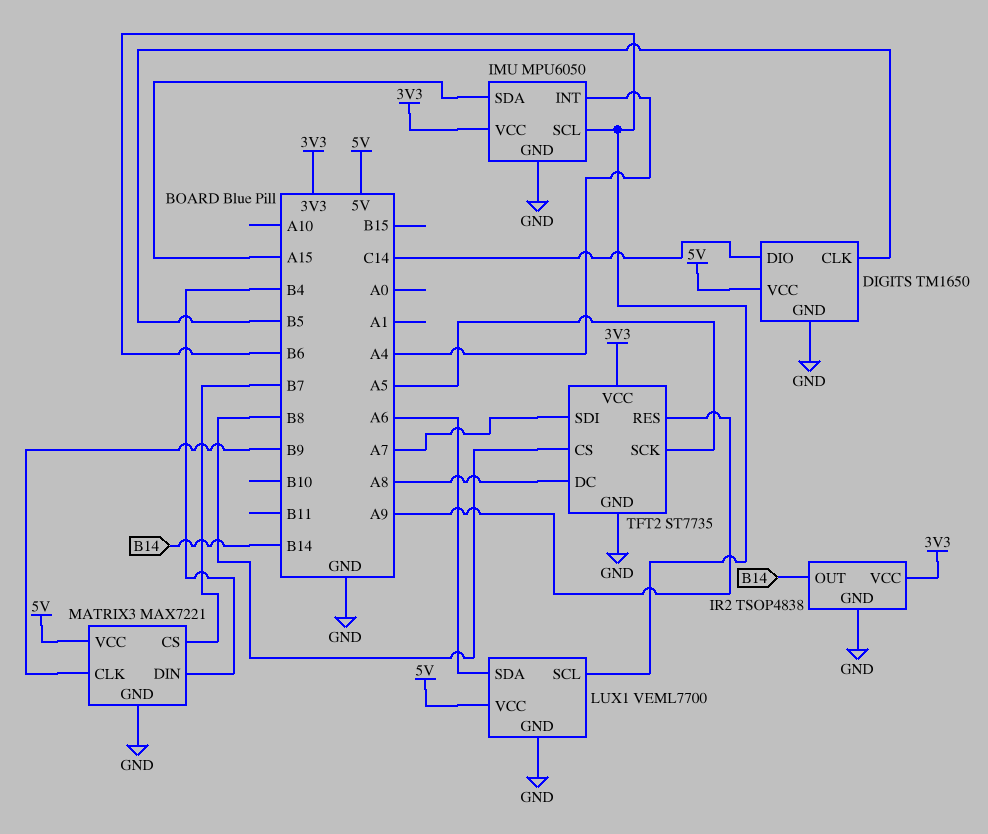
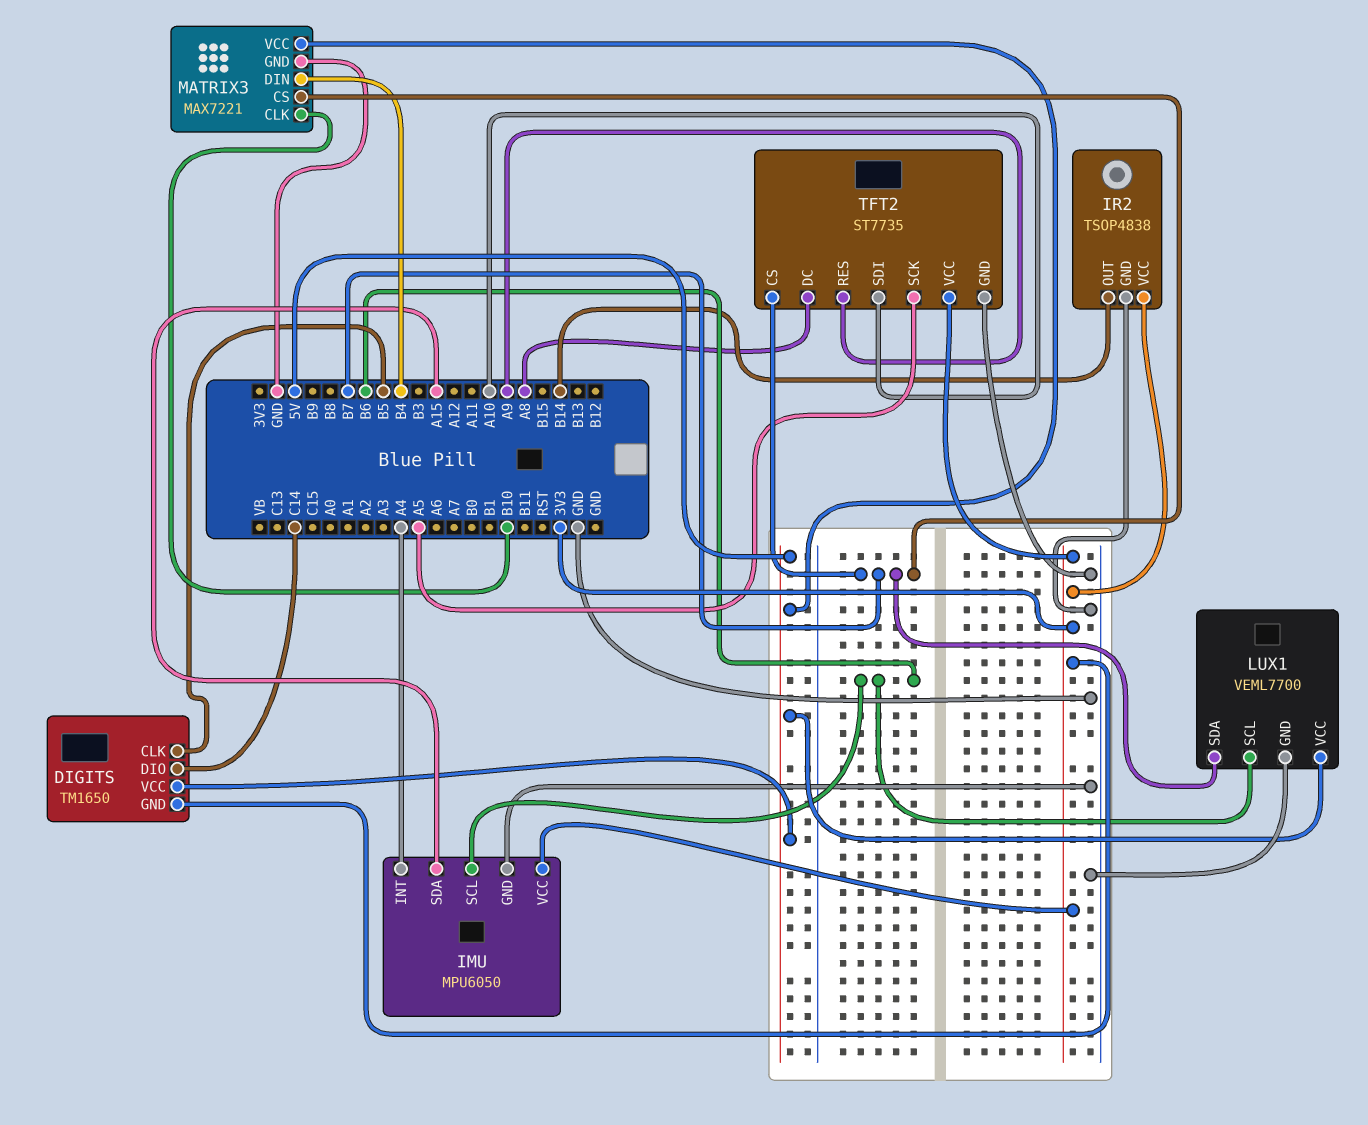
DIGITS pin GND: GND -> 3V3
LUX1 pin SDA: A6 -> B7
MATRIX3 pin CLK: B9 -> B10
TFT2 pin CS: B8 -> B7
TFT2 pin SDI: A7 -> A10

